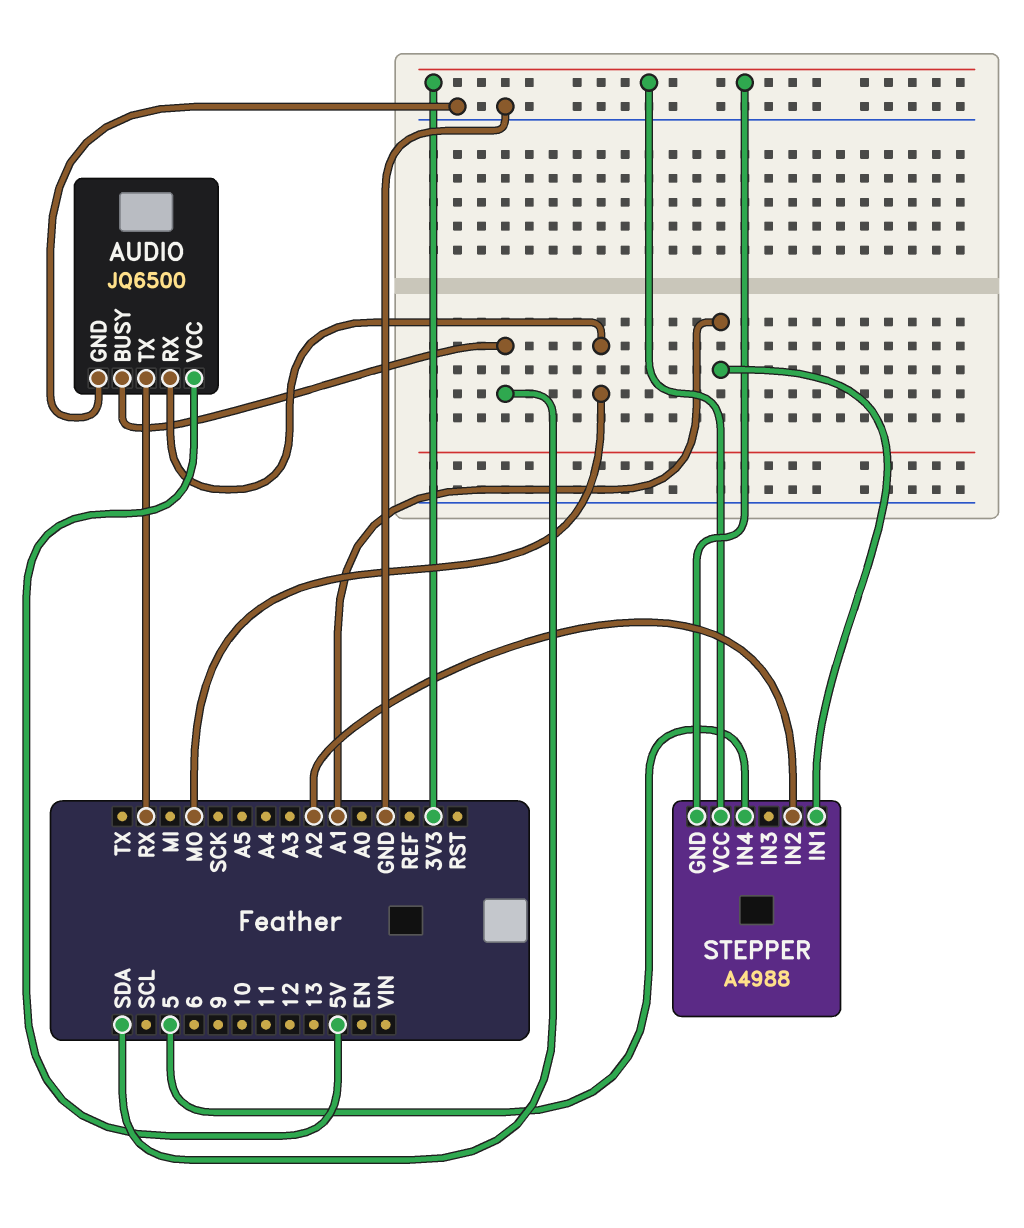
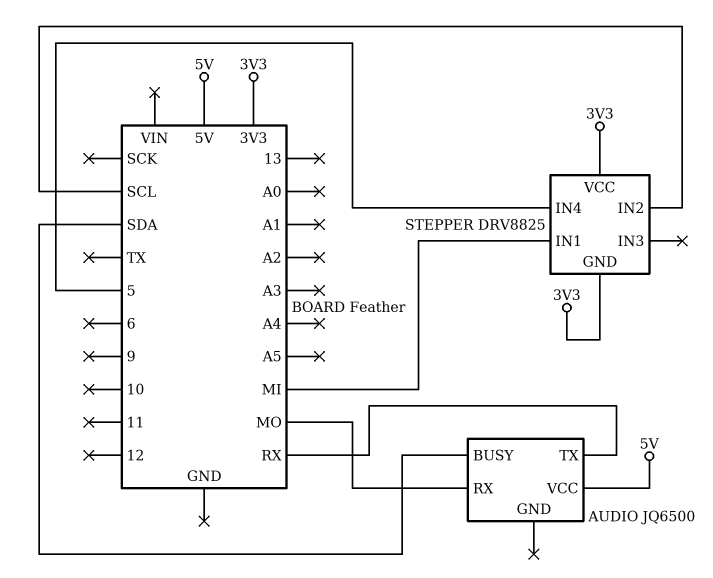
AUDIO pin GND: GND -> none
STEPPER: A4988 -> DRV8825
STEPPER pin IN1: A1 -> MI
STEPPER pin IN2: A2 -> SCL

